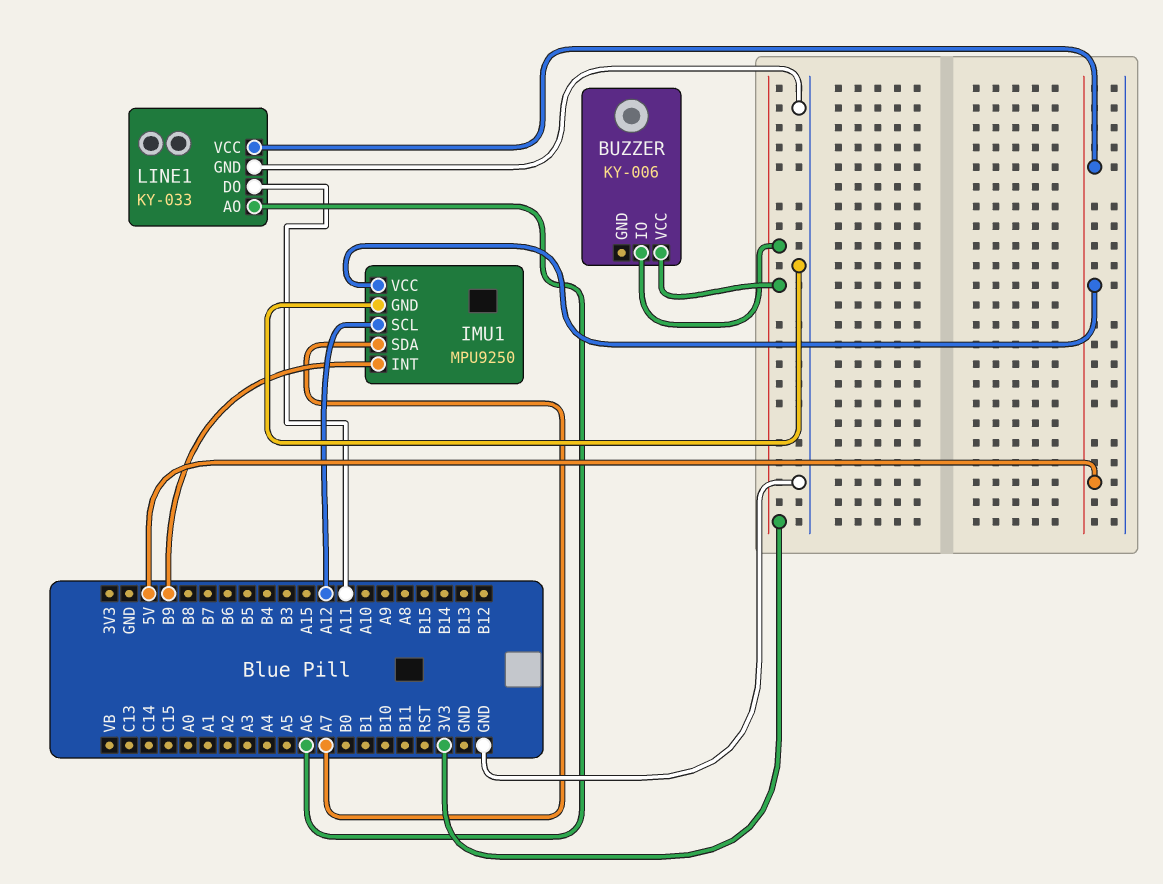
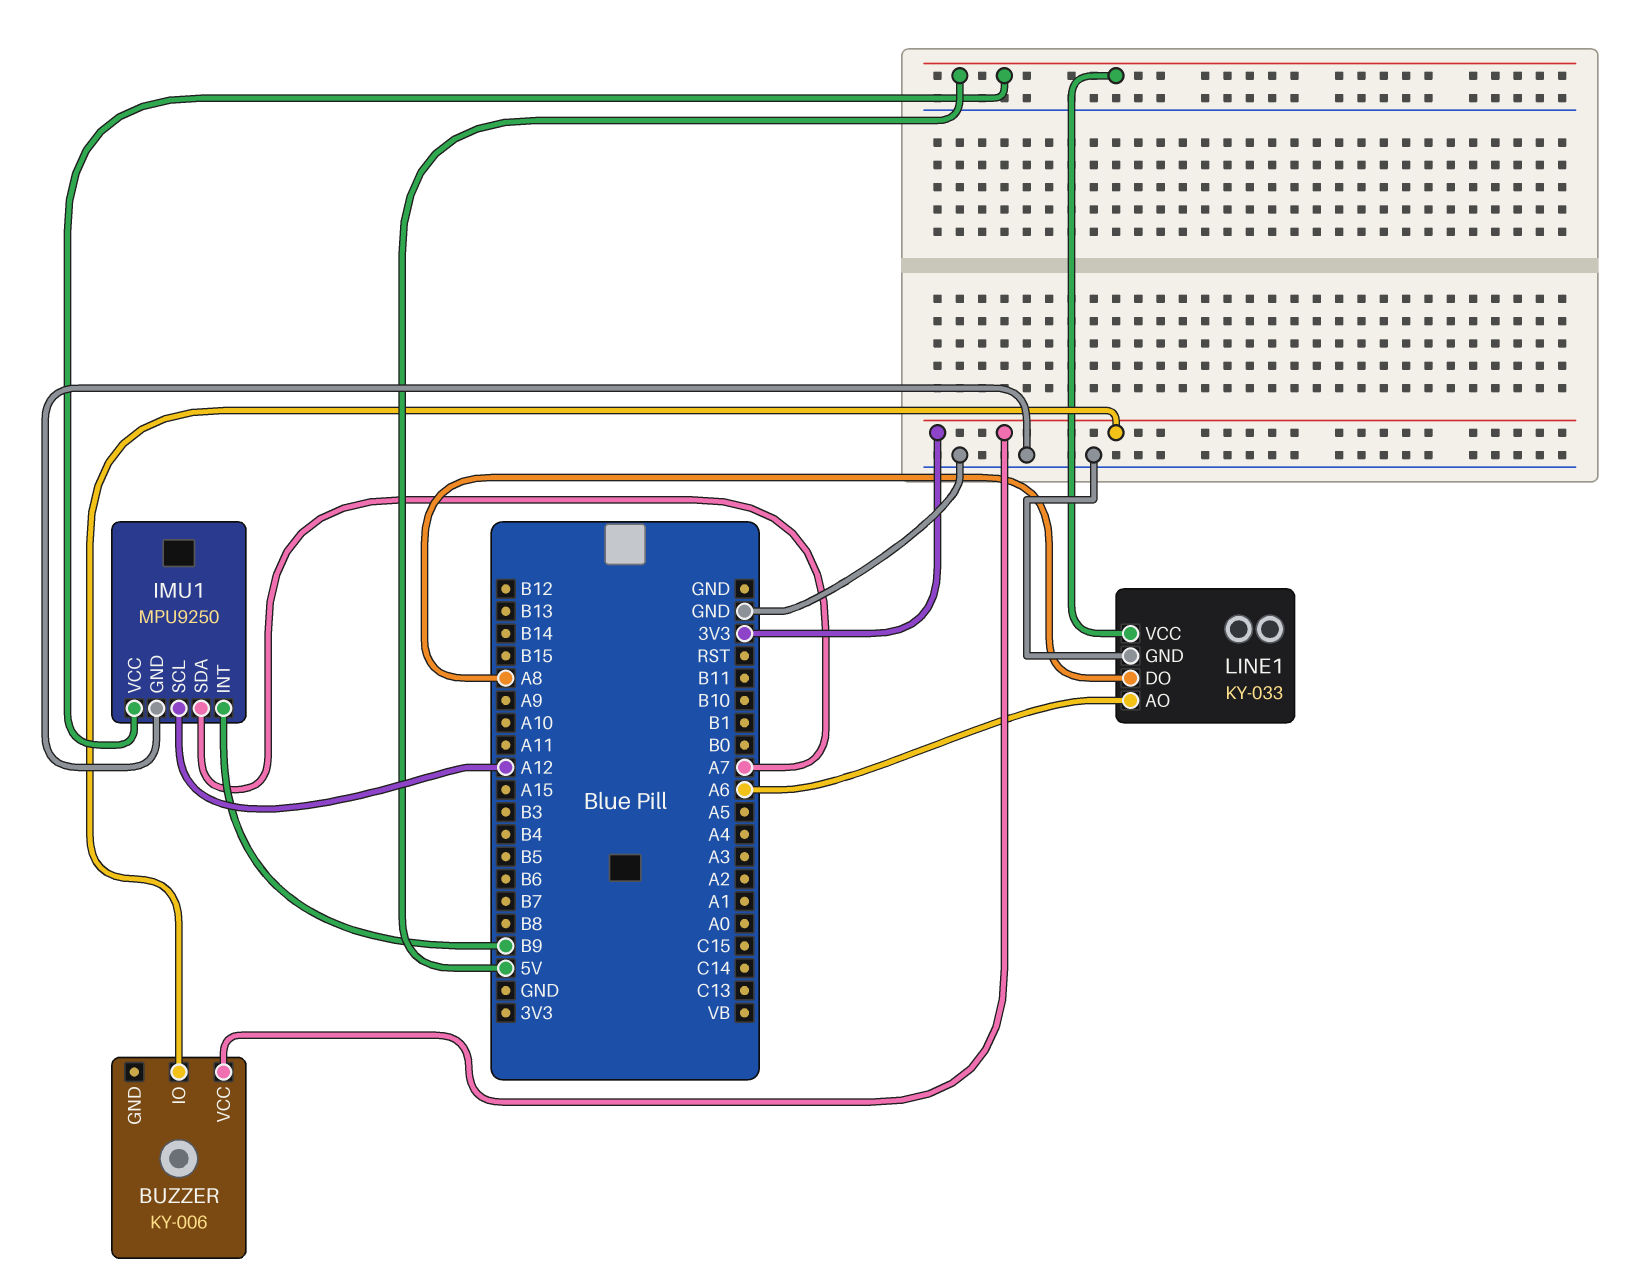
LINE1 pin DO: A11 -> A8

